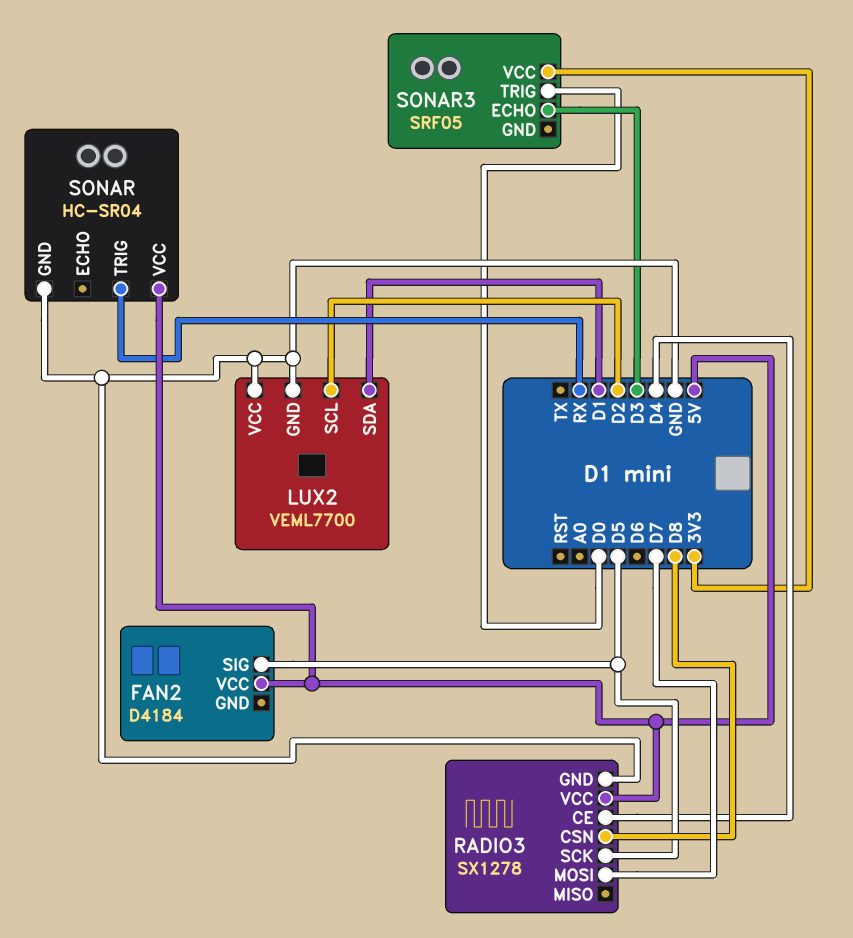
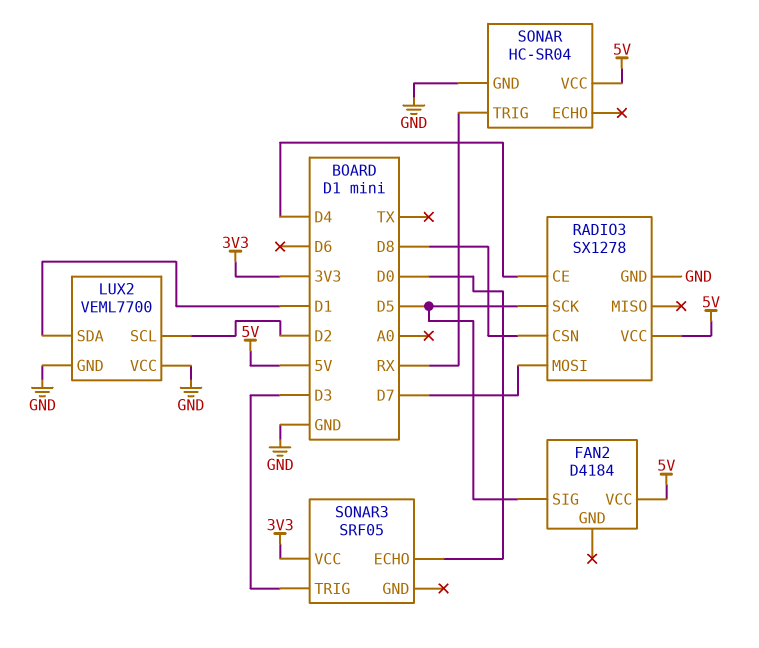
SONAR3 pin ECHO: D3 -> D0
SONAR3 pin TRIG: D0 -> D3

